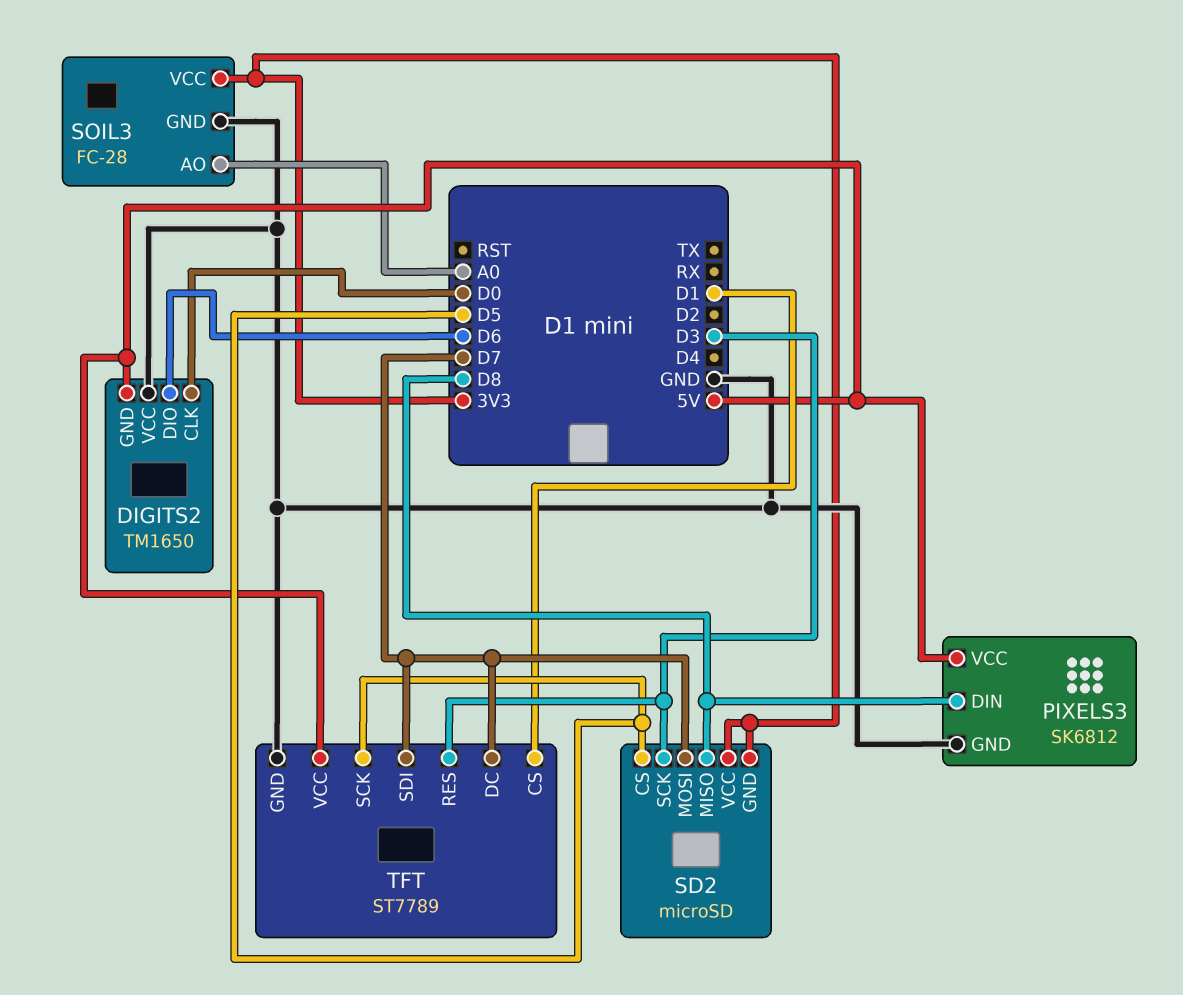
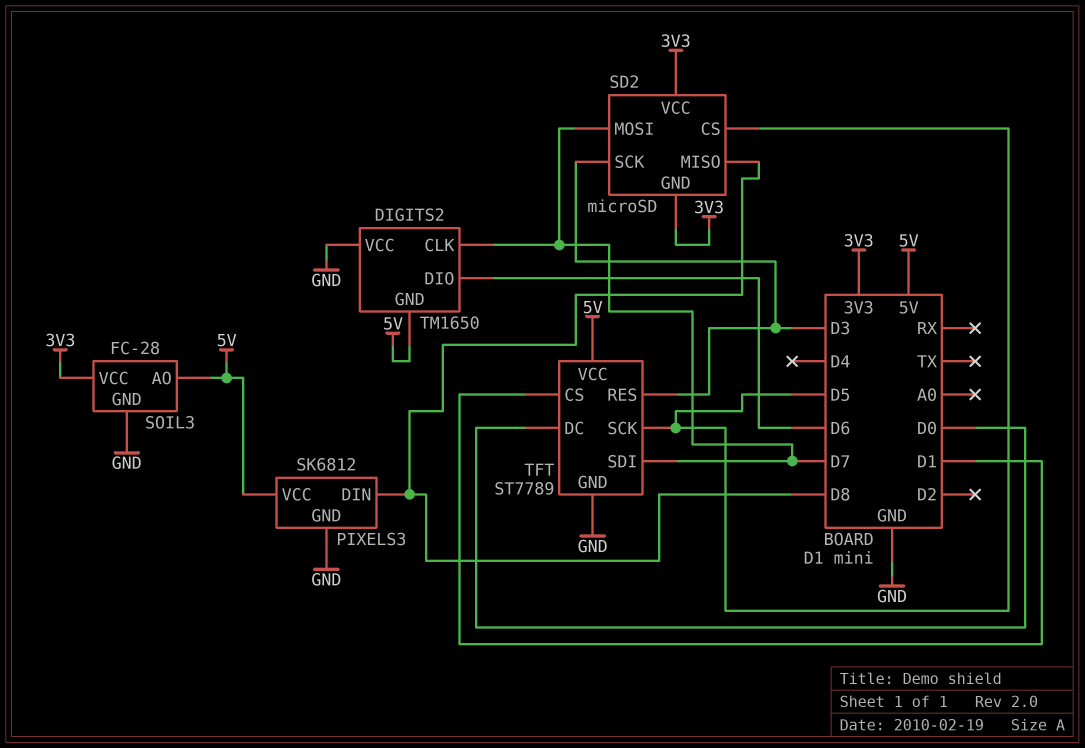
DIGITS2 pin CLK: D0 -> D7
SOIL3 pin AO: A0 -> 5V
TFT pin DC: D7 -> D0

